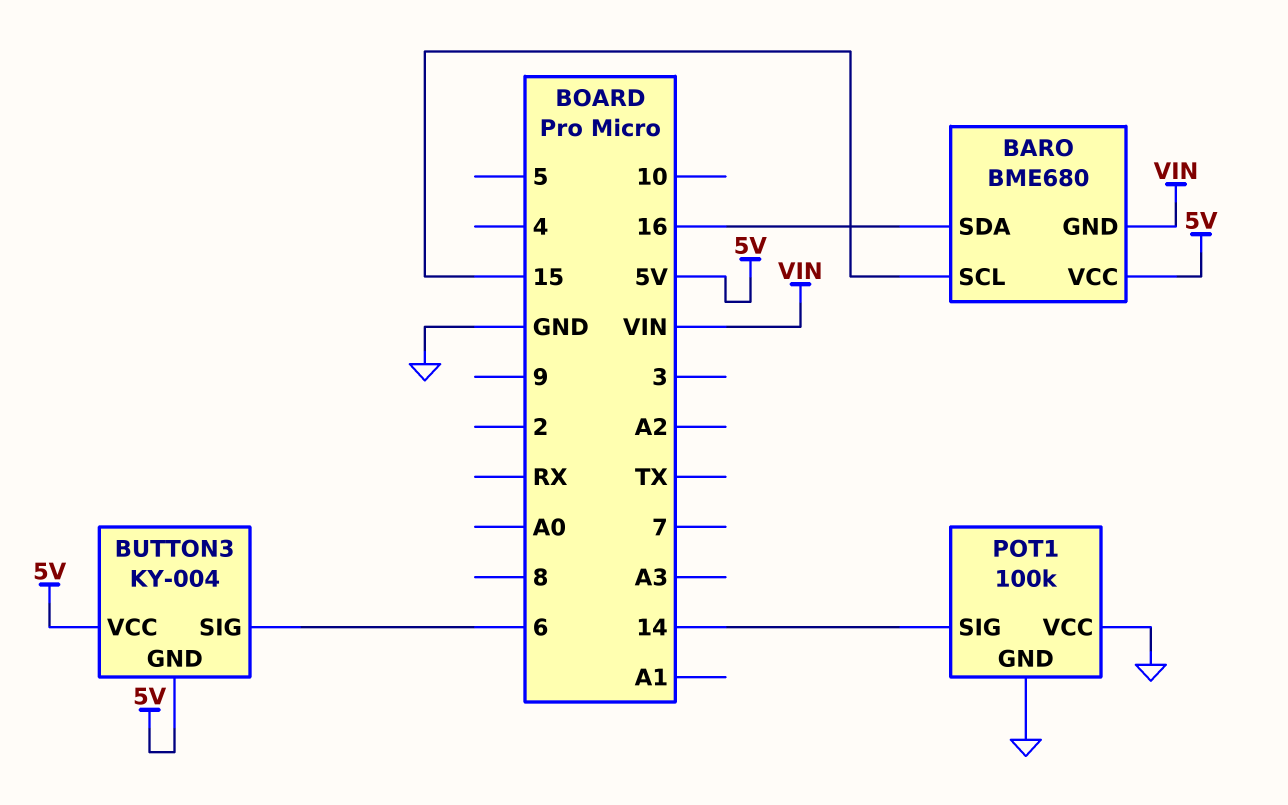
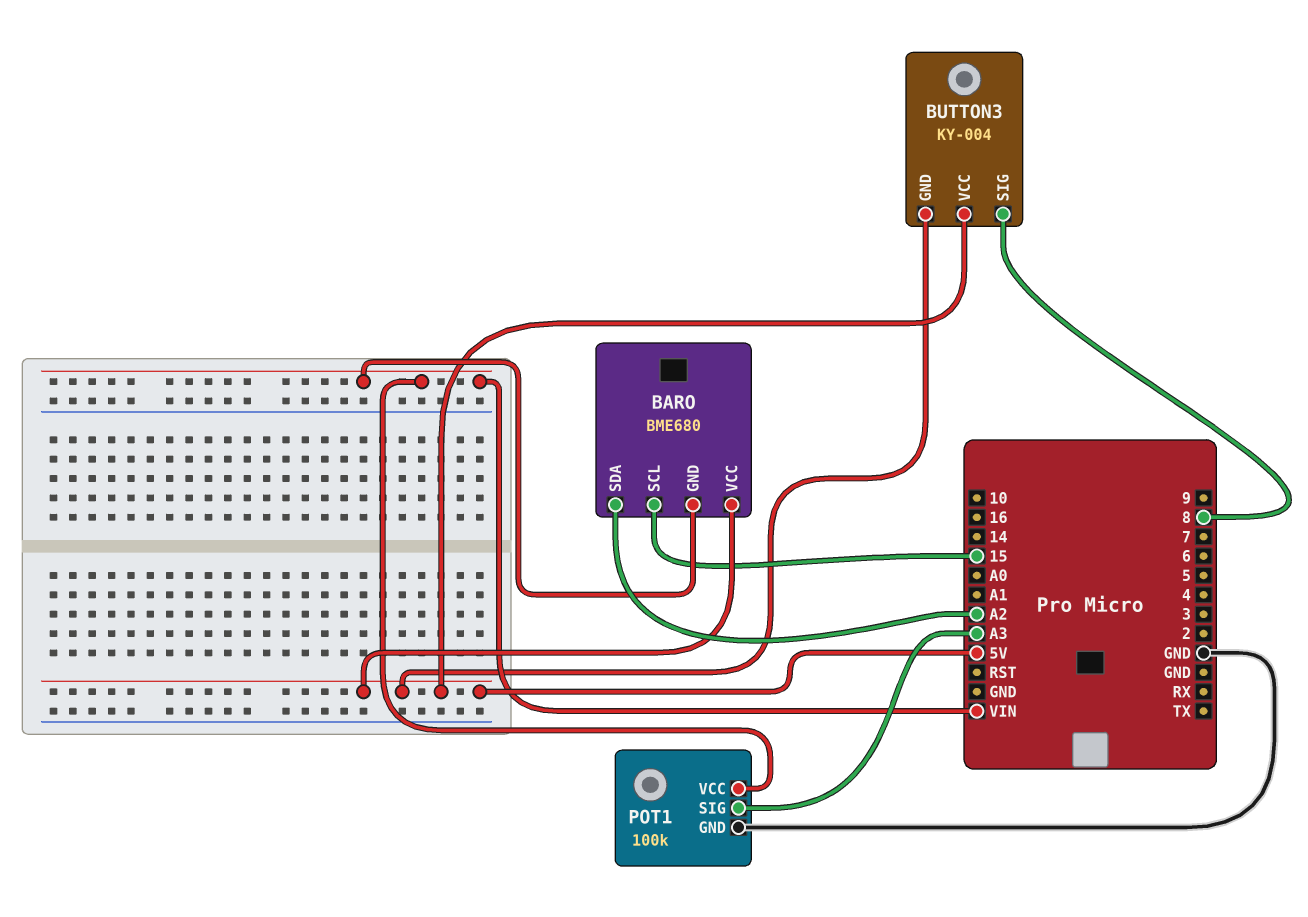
BARO pin SDA: 16 -> A2
BUTTON3 pin SIG: 6 -> 8
POT1 pin SIG: 14 -> A3
POT1 pin VCC: GND -> VIN

